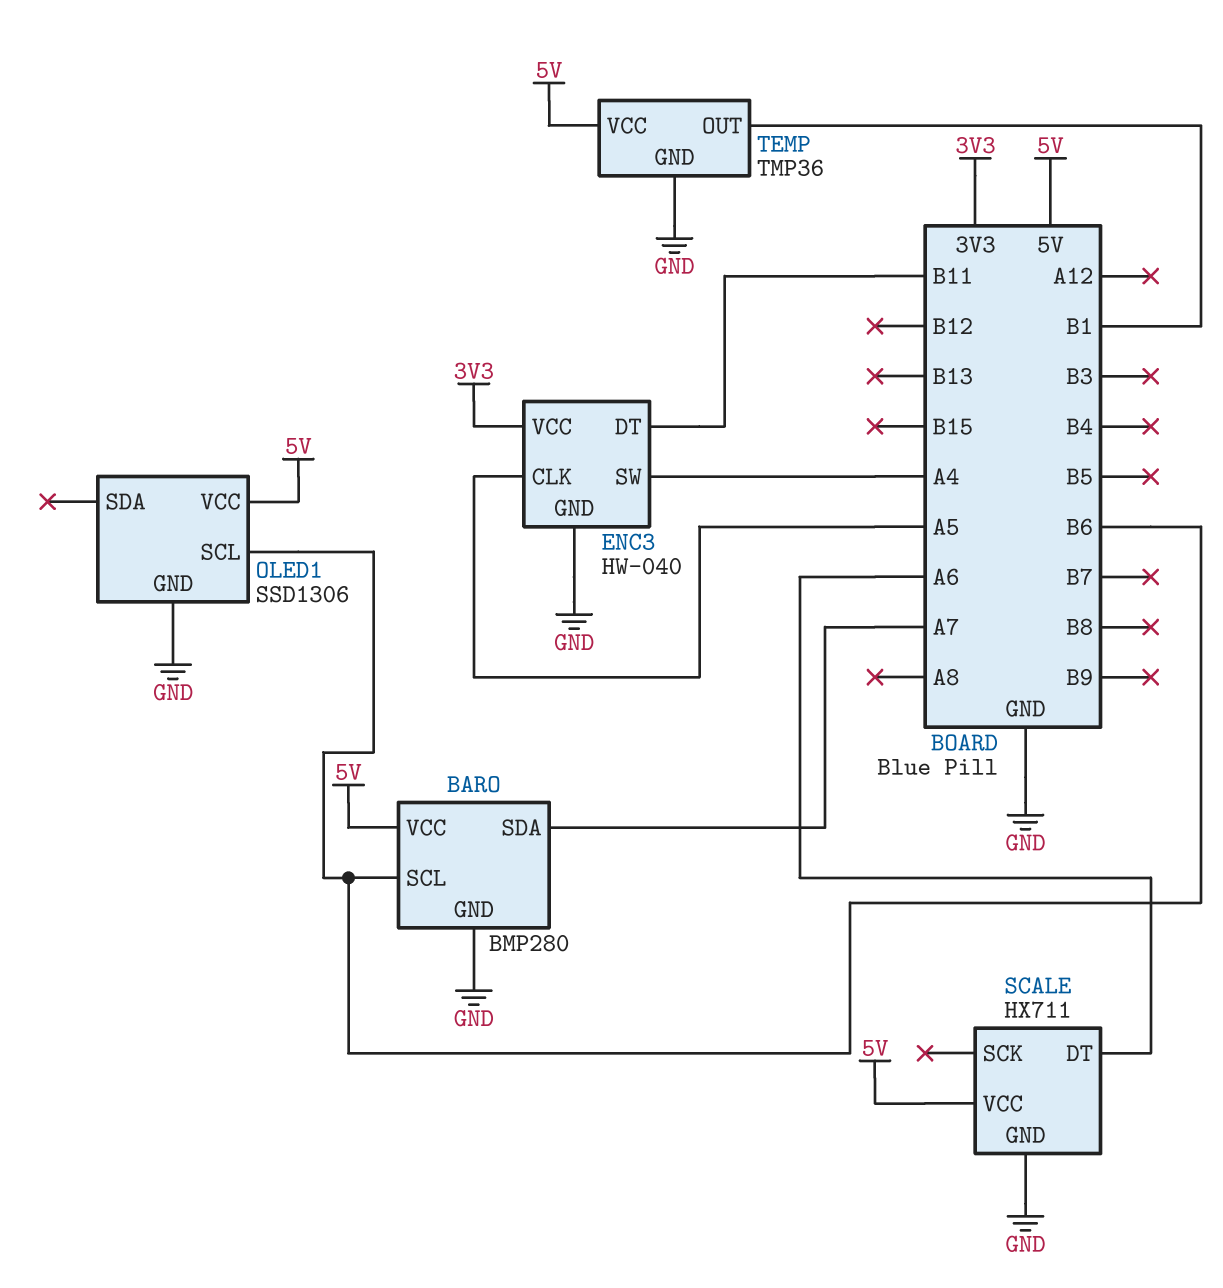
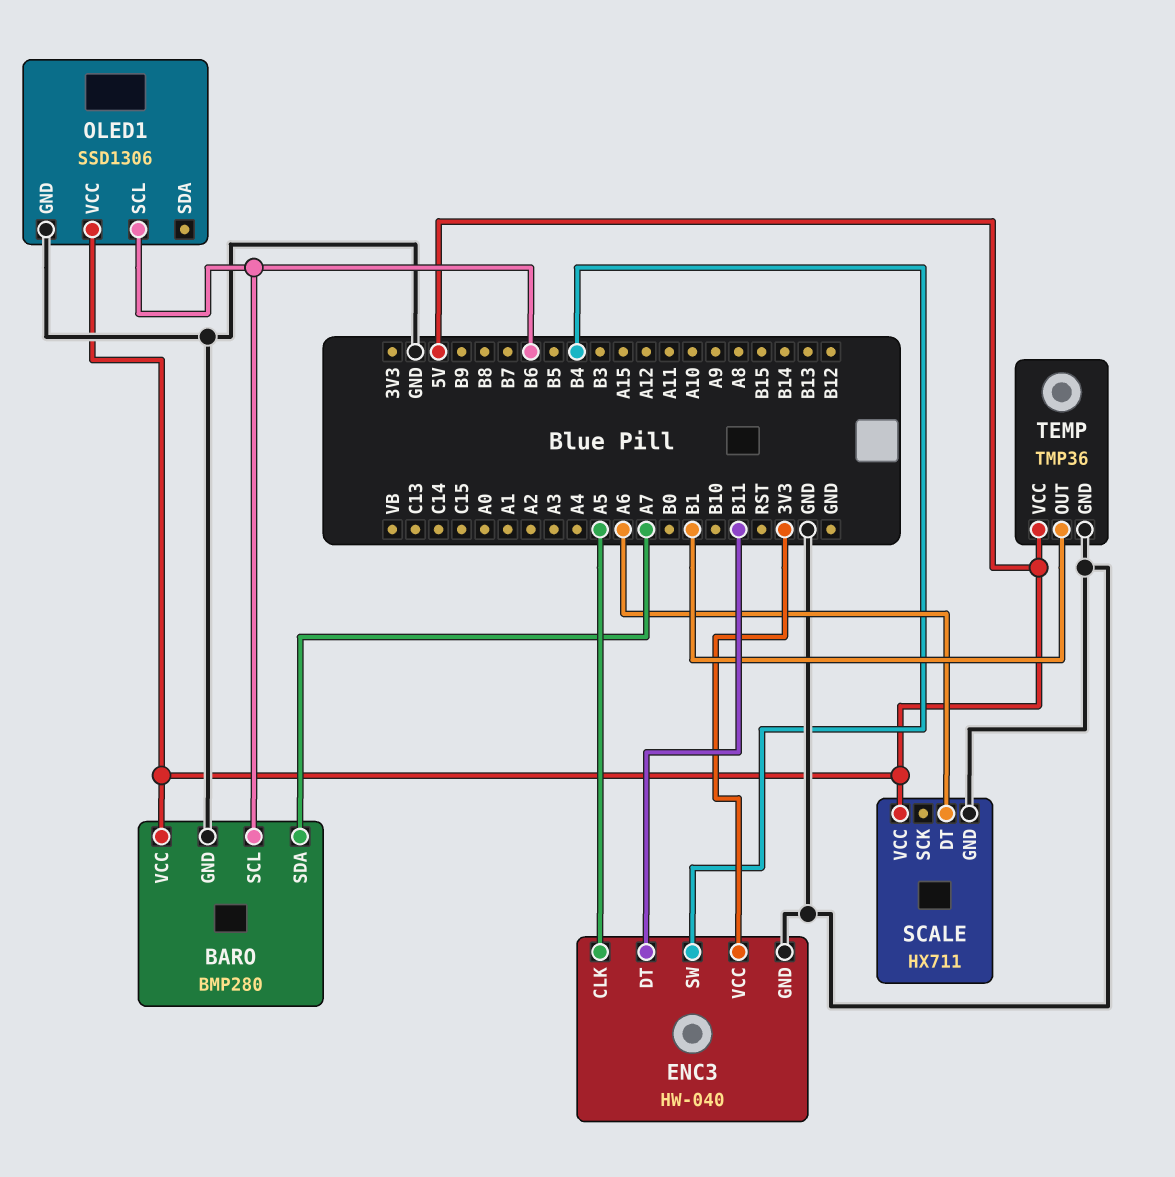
ENC3 pin SW: A4 -> B4

